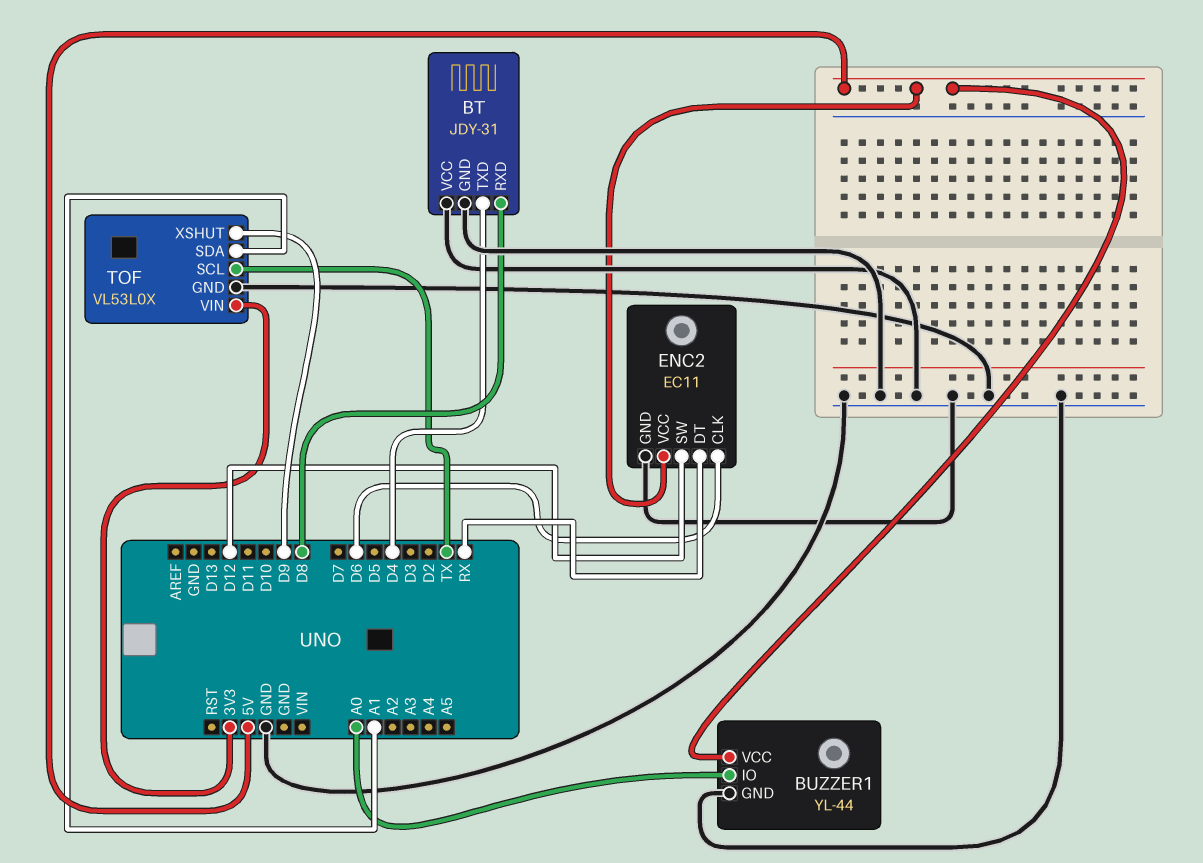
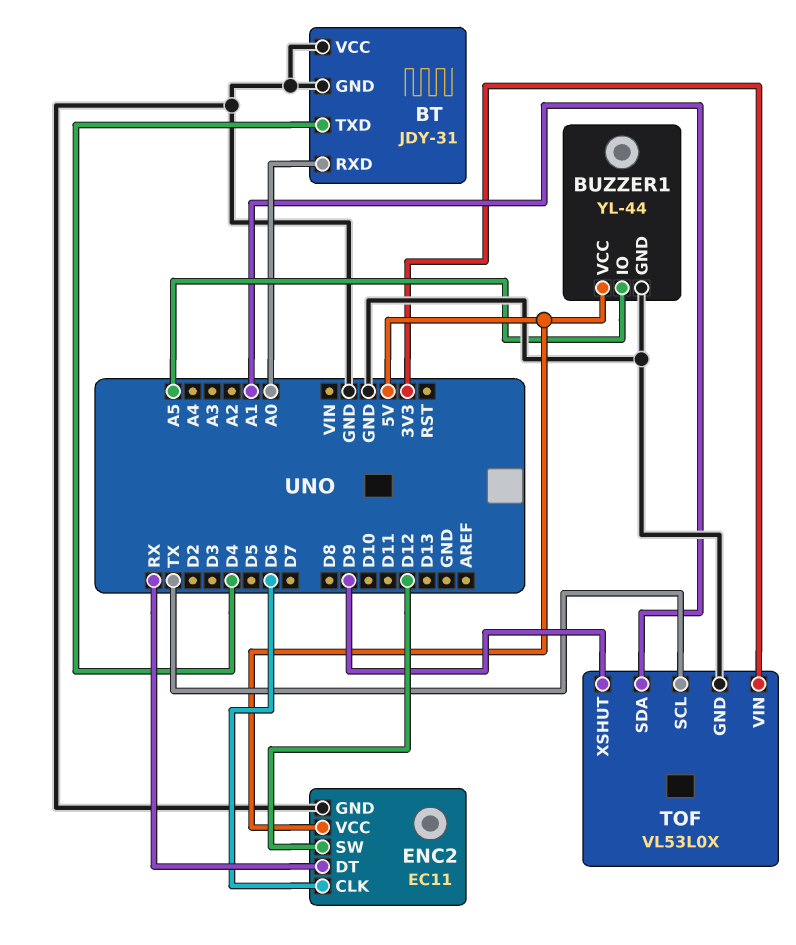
BT pin RXD: D8 -> A0
BUZZER1 pin IO: A0 -> A5

